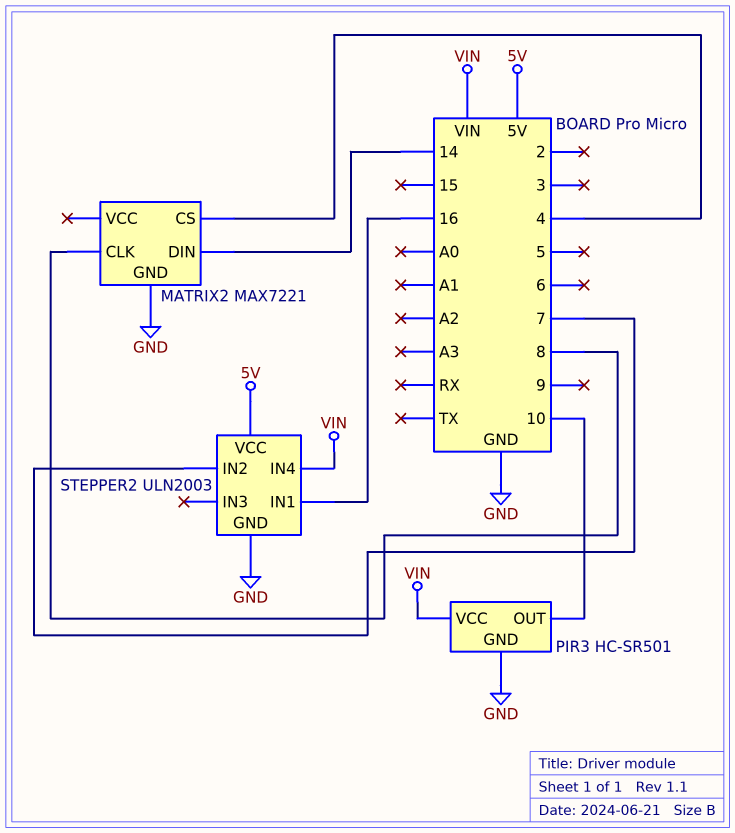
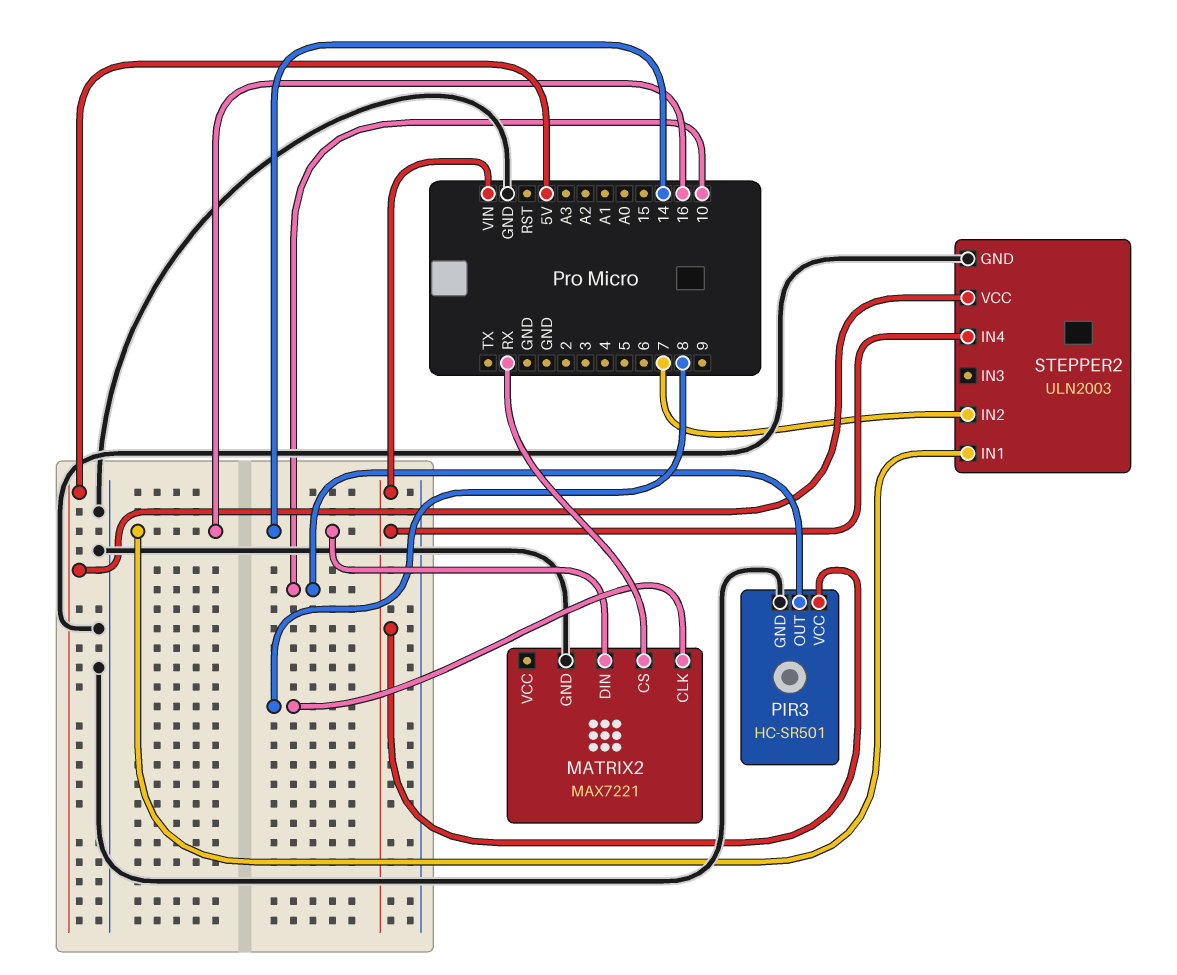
MATRIX2 pin CS: 4 -> RX

